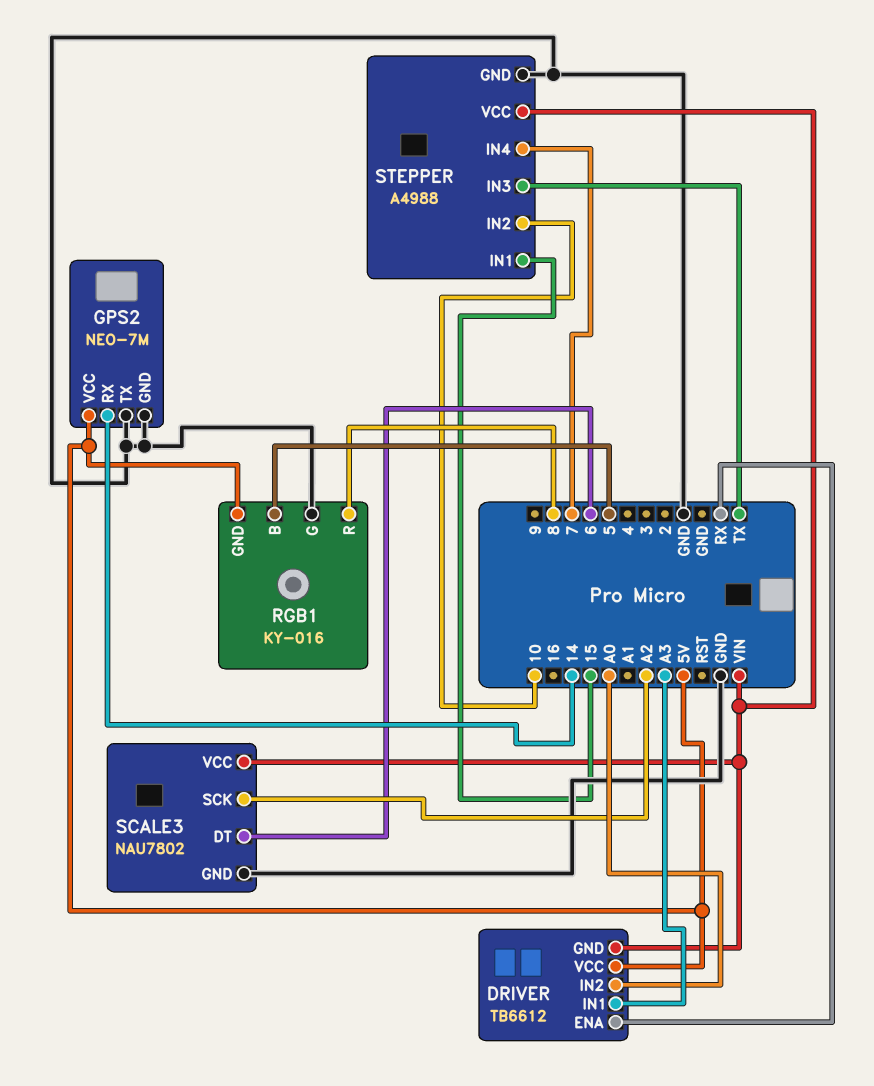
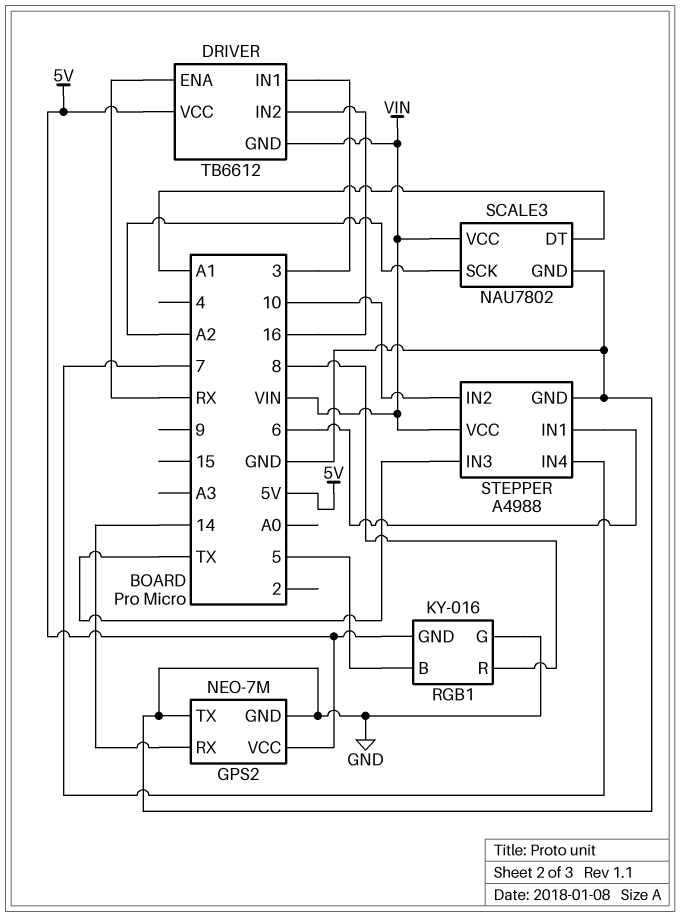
DRIVER pin IN1: A3 -> 3
DRIVER pin IN2: A0 -> 16
SCALE3 pin DT: 6 -> A1
STEPPER pin IN1: 15 -> 6

